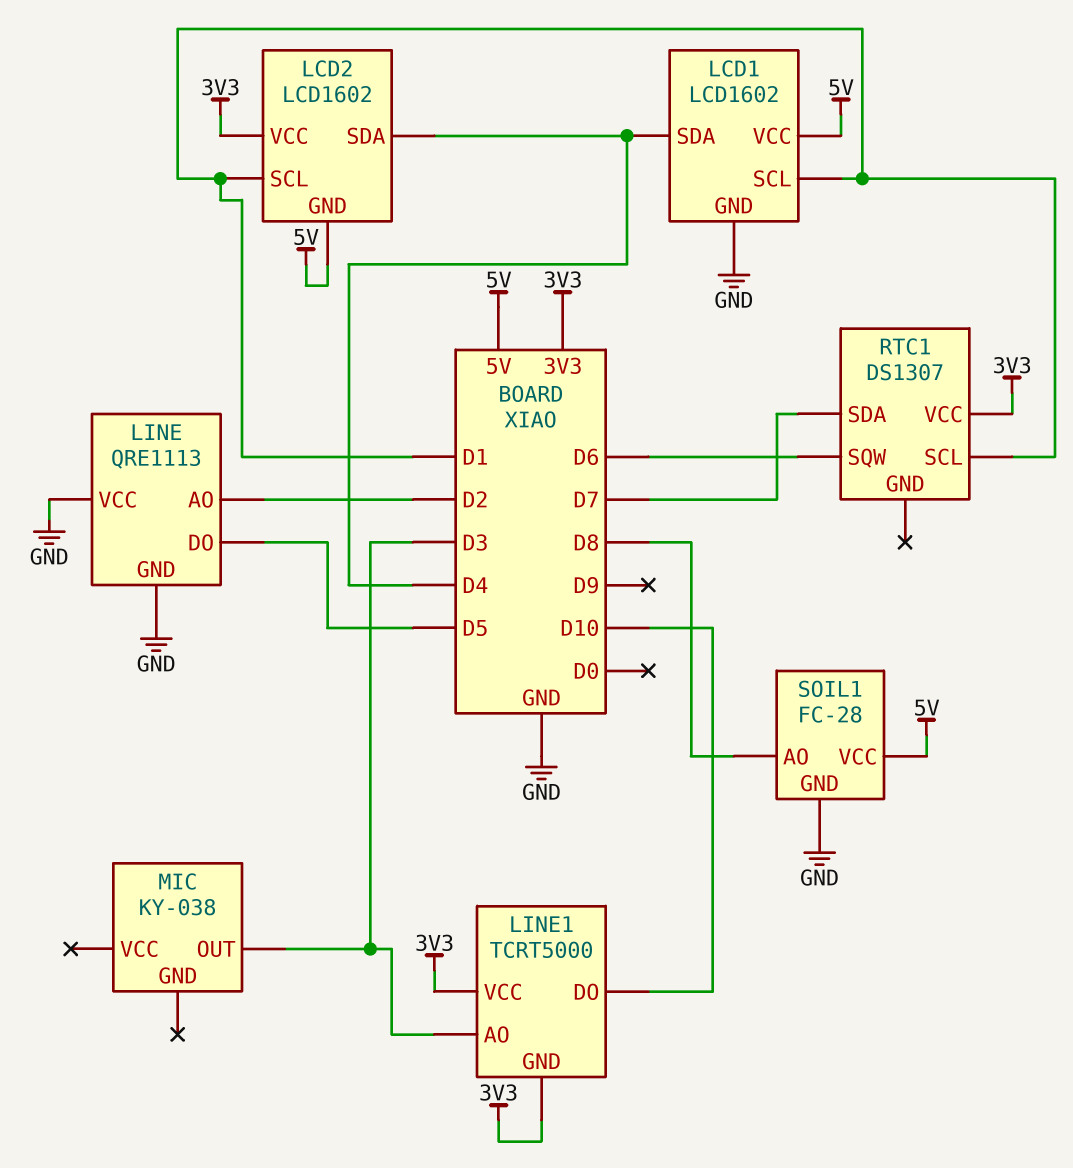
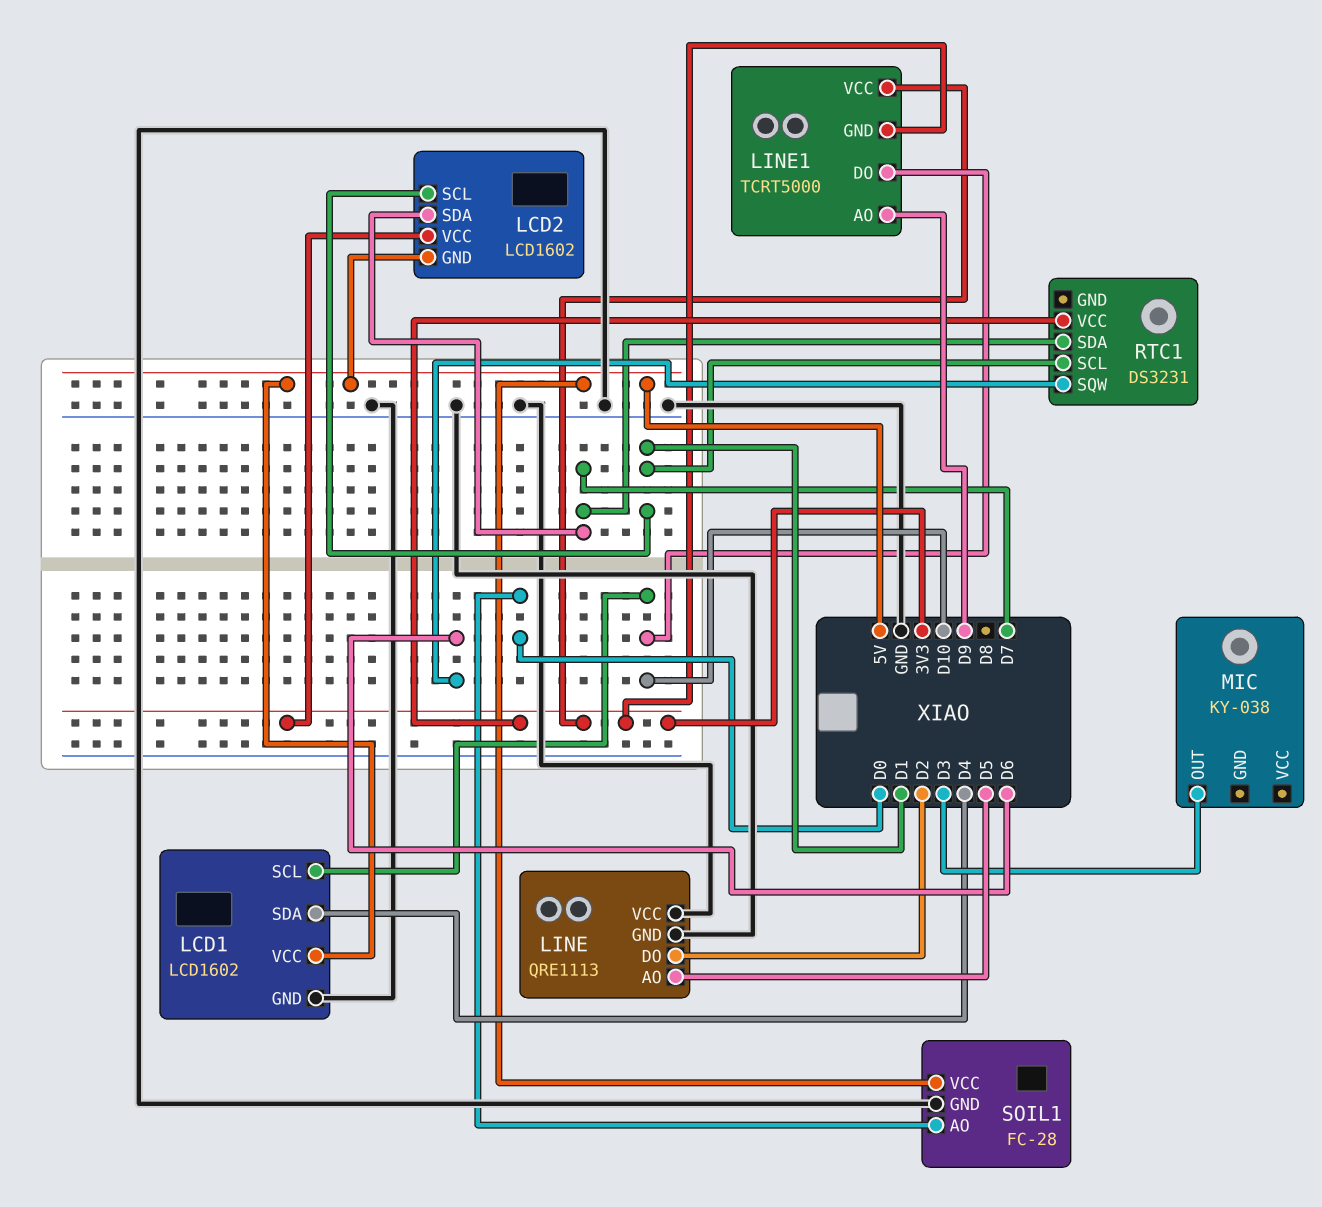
LCD1 pin SCL: D1 -> D10
LCD2 pin SDA: D4 -> D7
LINE pin AO: D2 -> D5
LINE pin DO: D5 -> D2
LINE1 pin AO: D3 -> D9
RTC1: DS1307 -> DS3231
SOIL1 pin AO: D8 -> D0

